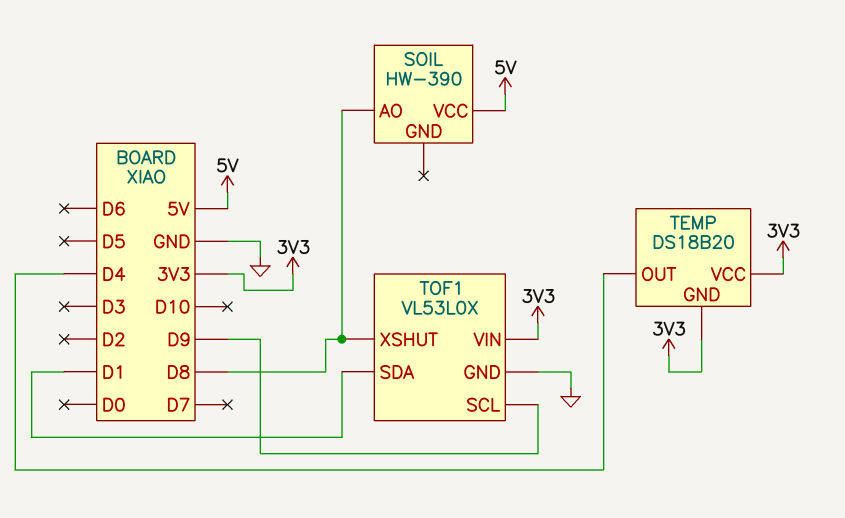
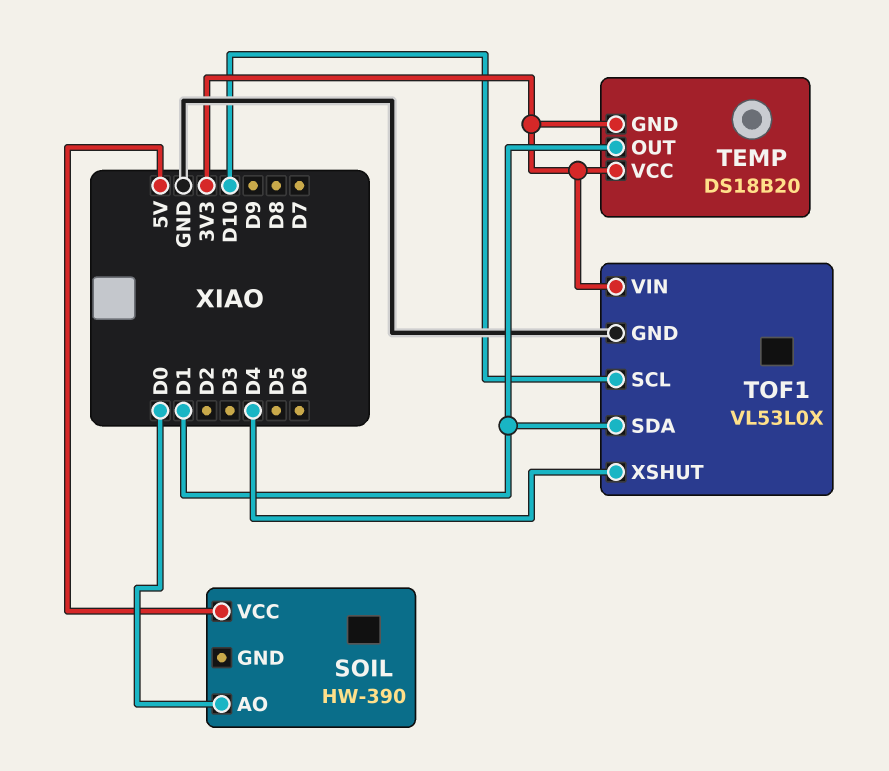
SOIL pin AO: D8 -> D0
TEMP pin OUT: D4 -> D1
TOF1 pin SCL: D9 -> D10
TOF1 pin XSHUT: D8 -> D4

